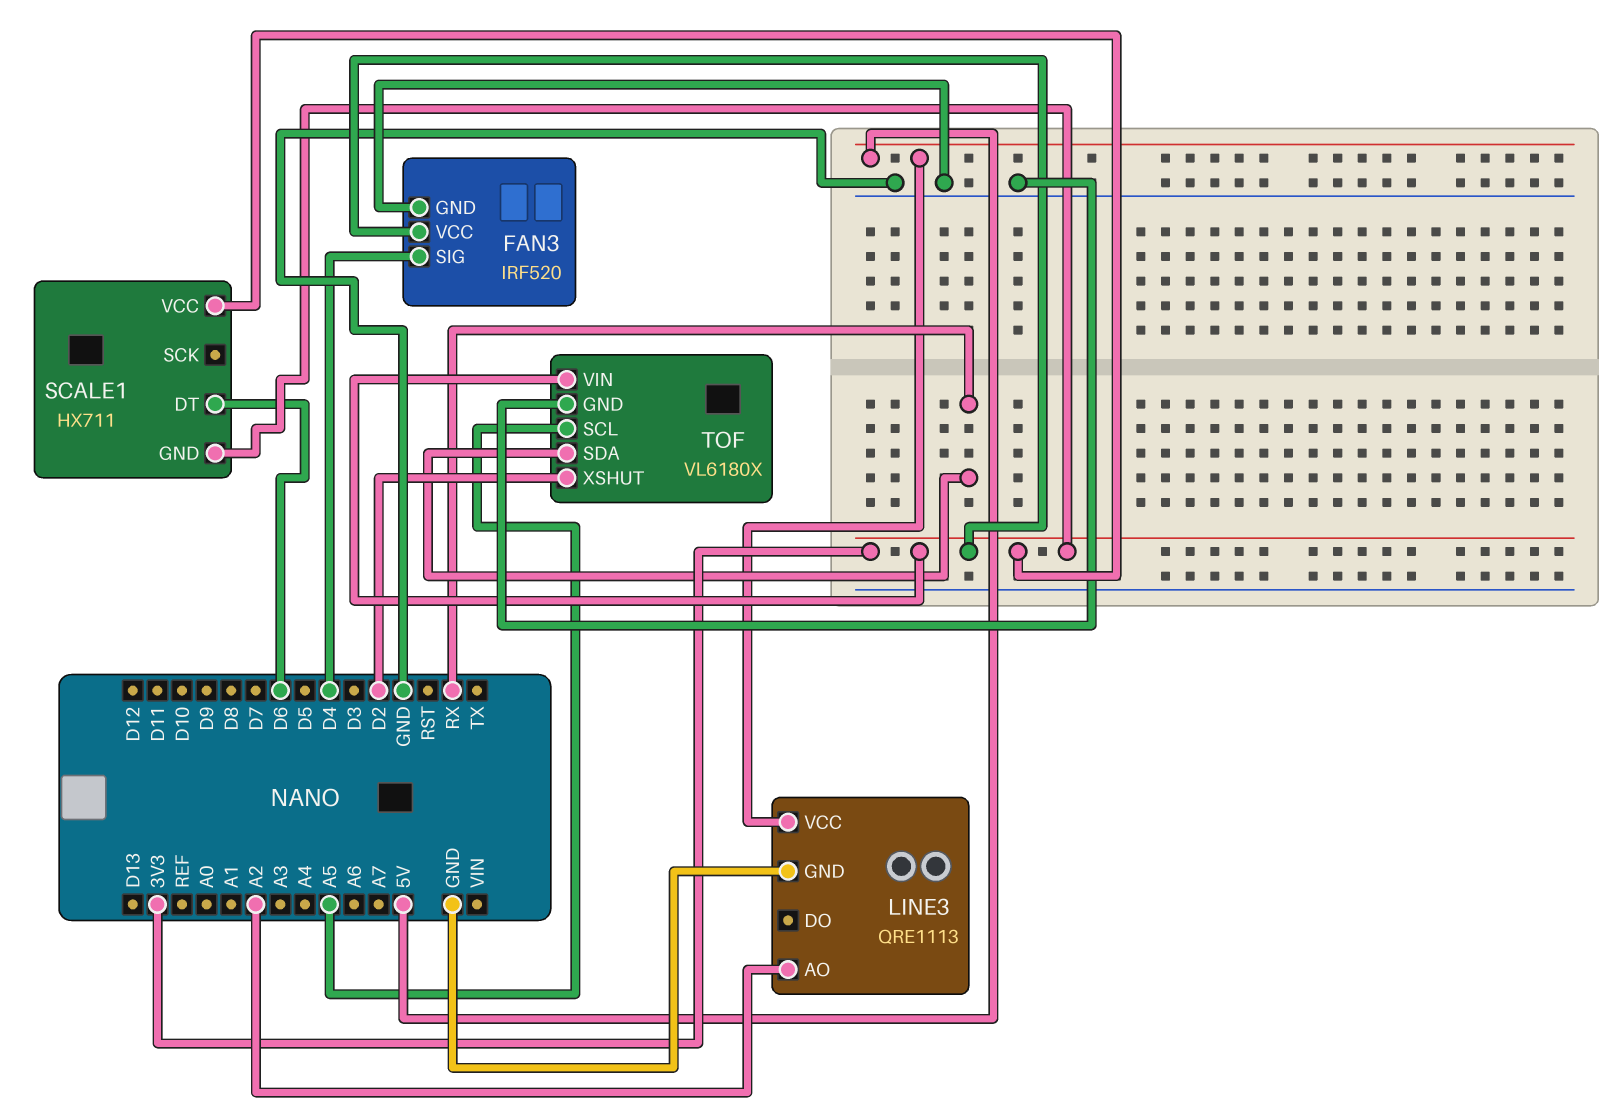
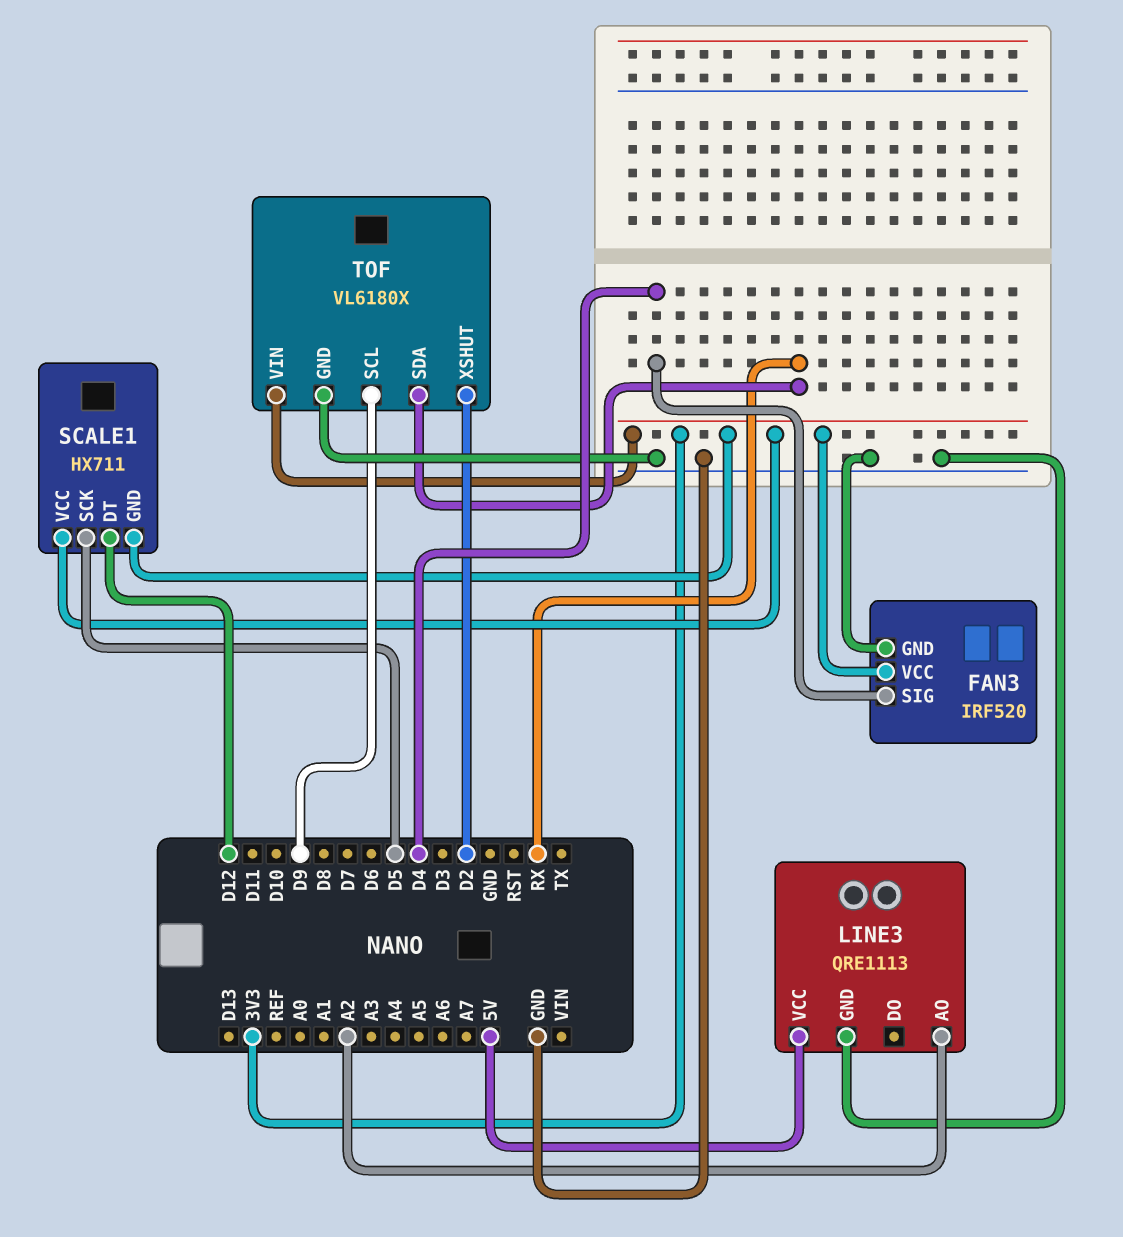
SCALE1 pin DT: D6 -> D12
SCALE1 pin SCK: none -> D5
TOF pin SCL: A5 -> D9

